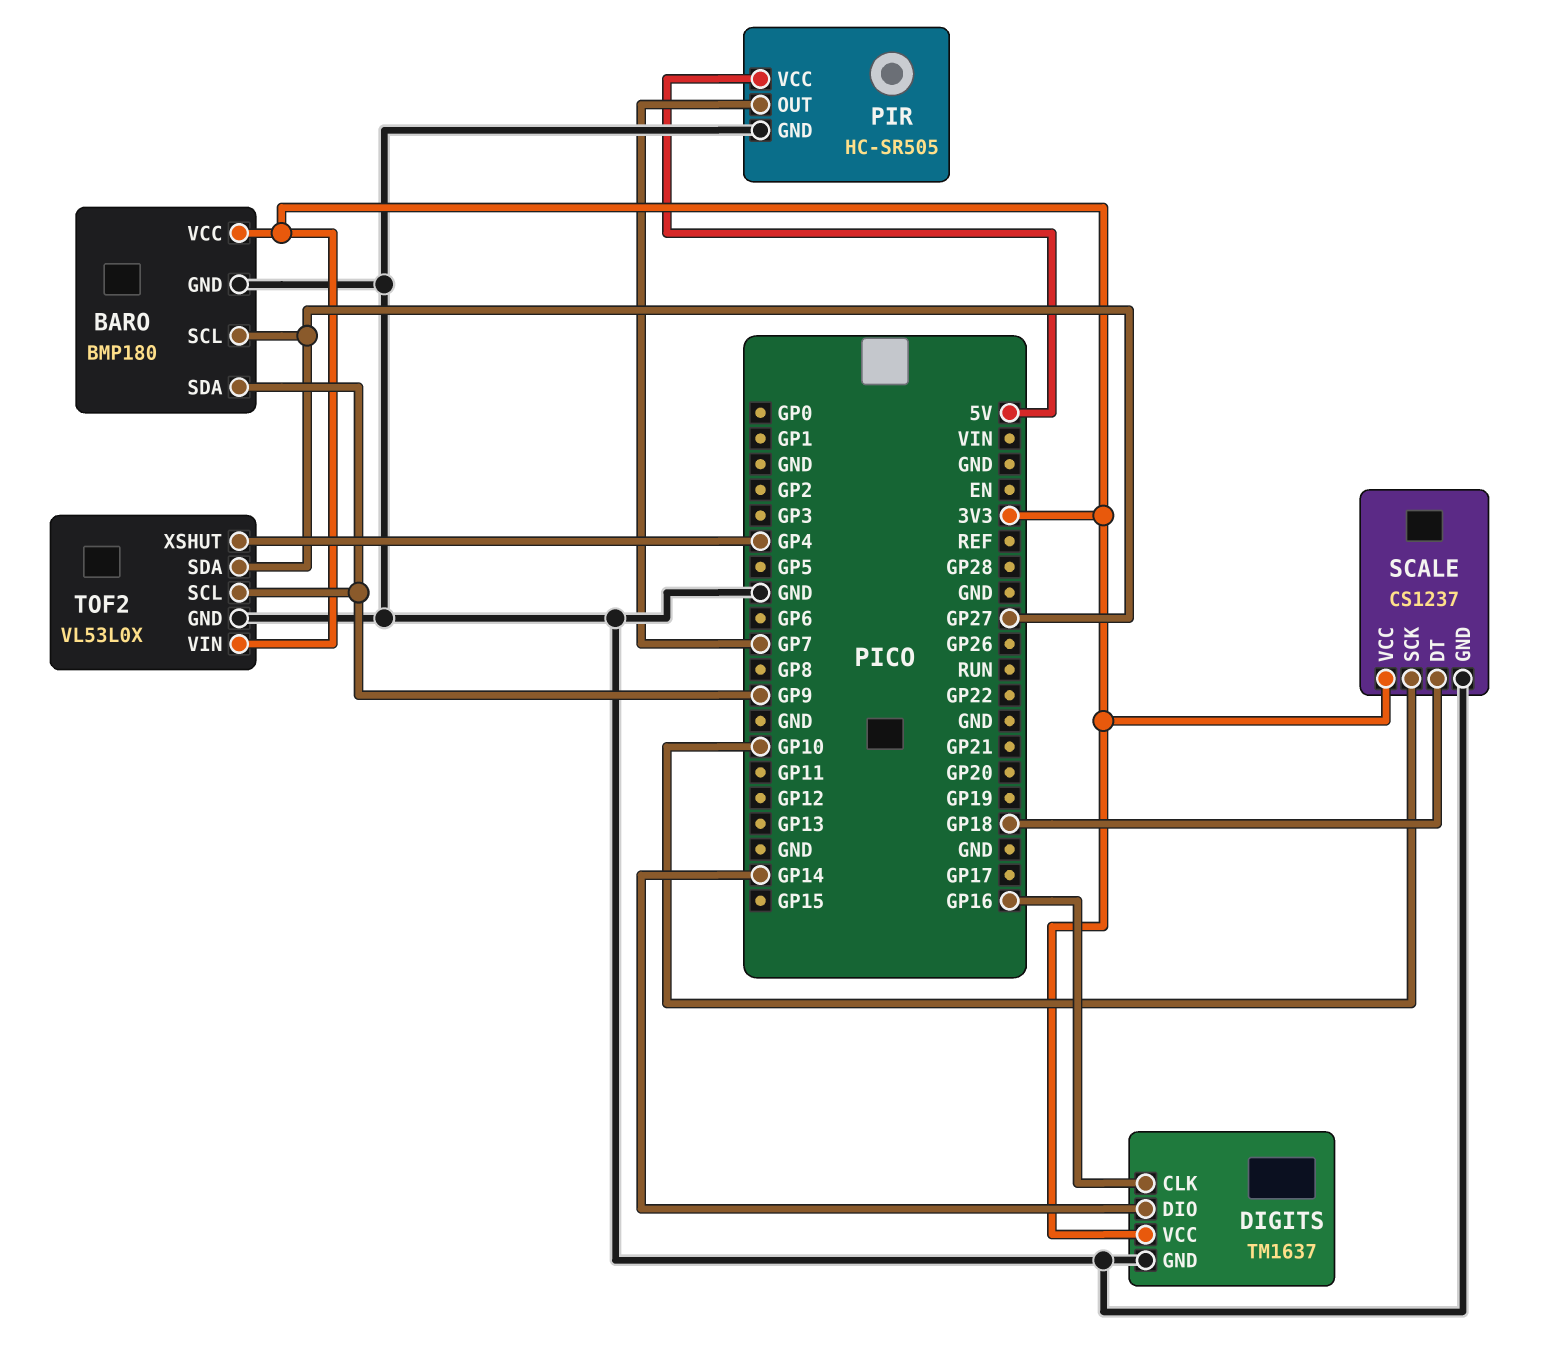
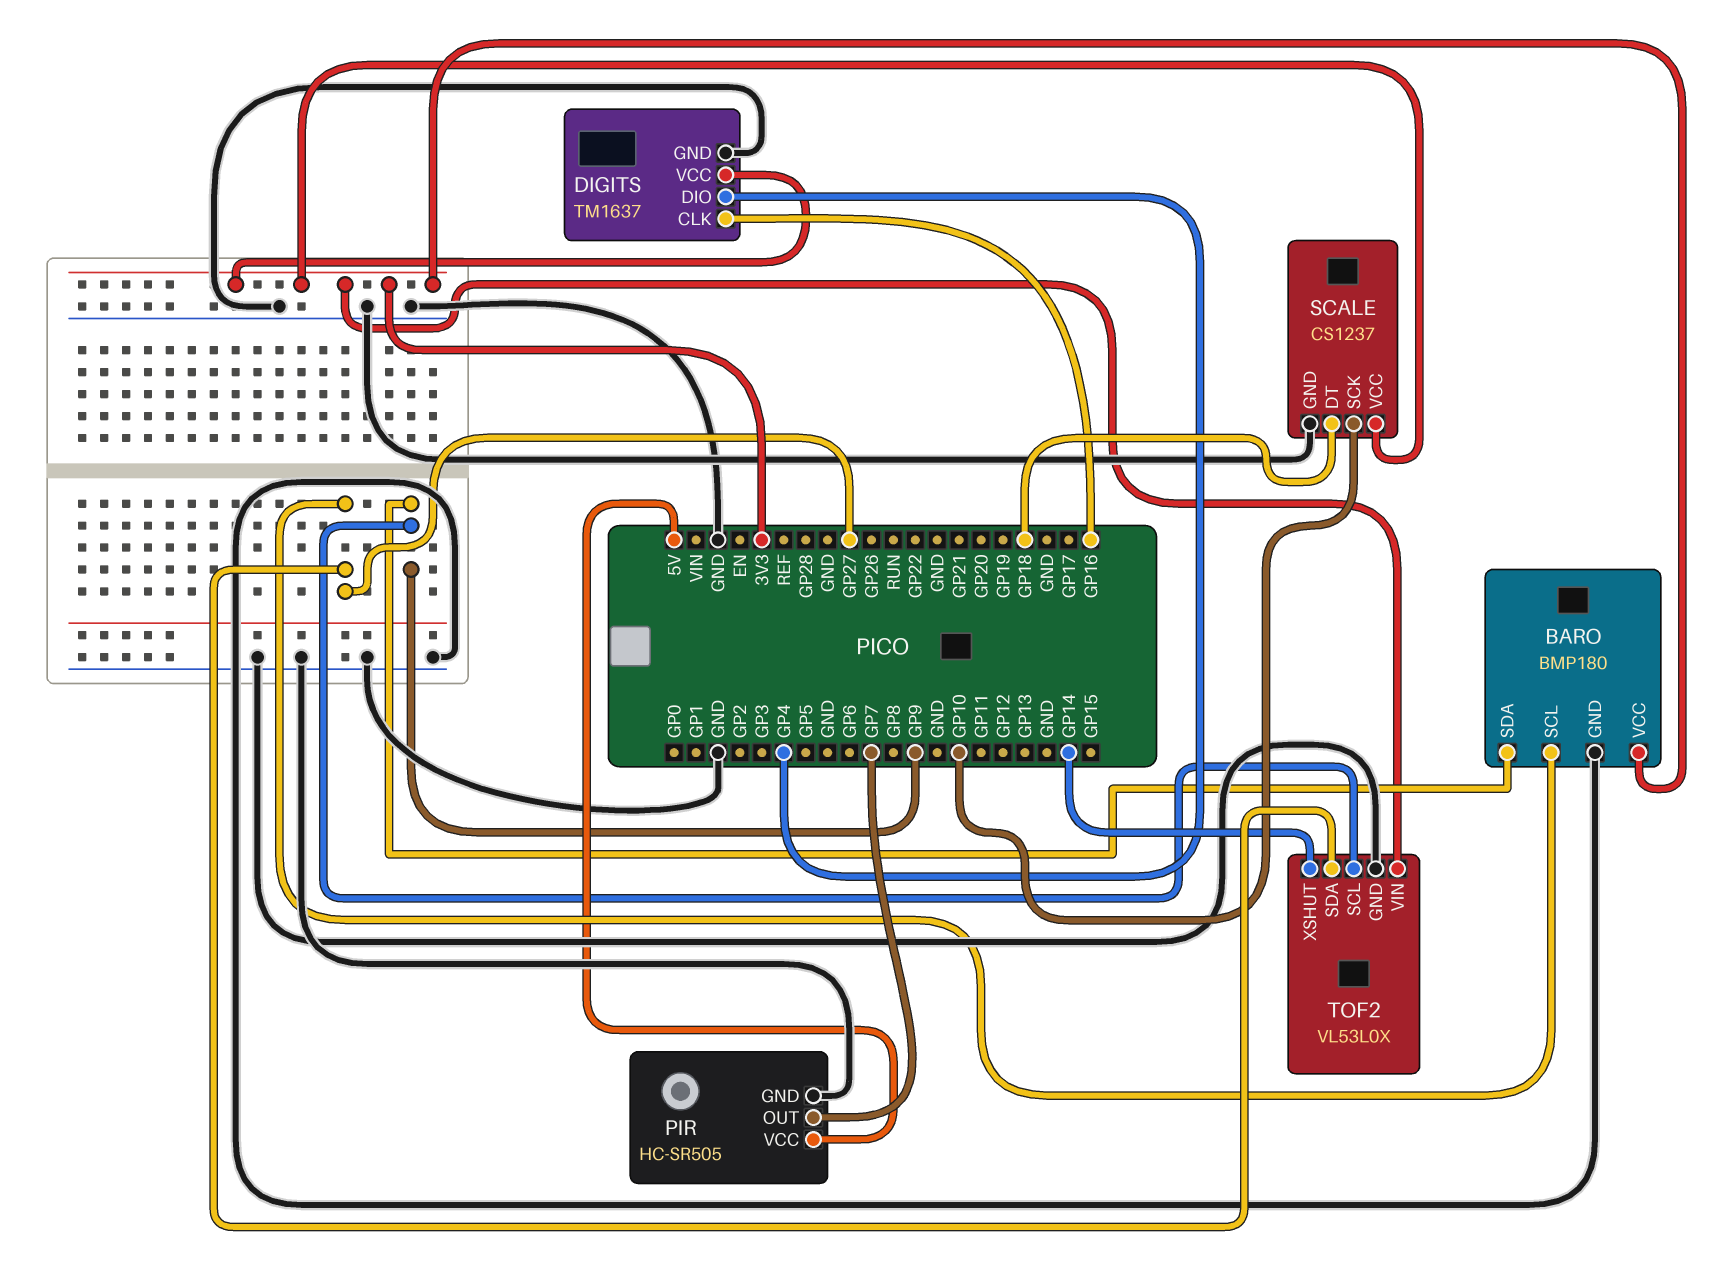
DIGITS pin DIO: GP14 -> GP4
TOF2 pin XSHUT: GP4 -> GP14

